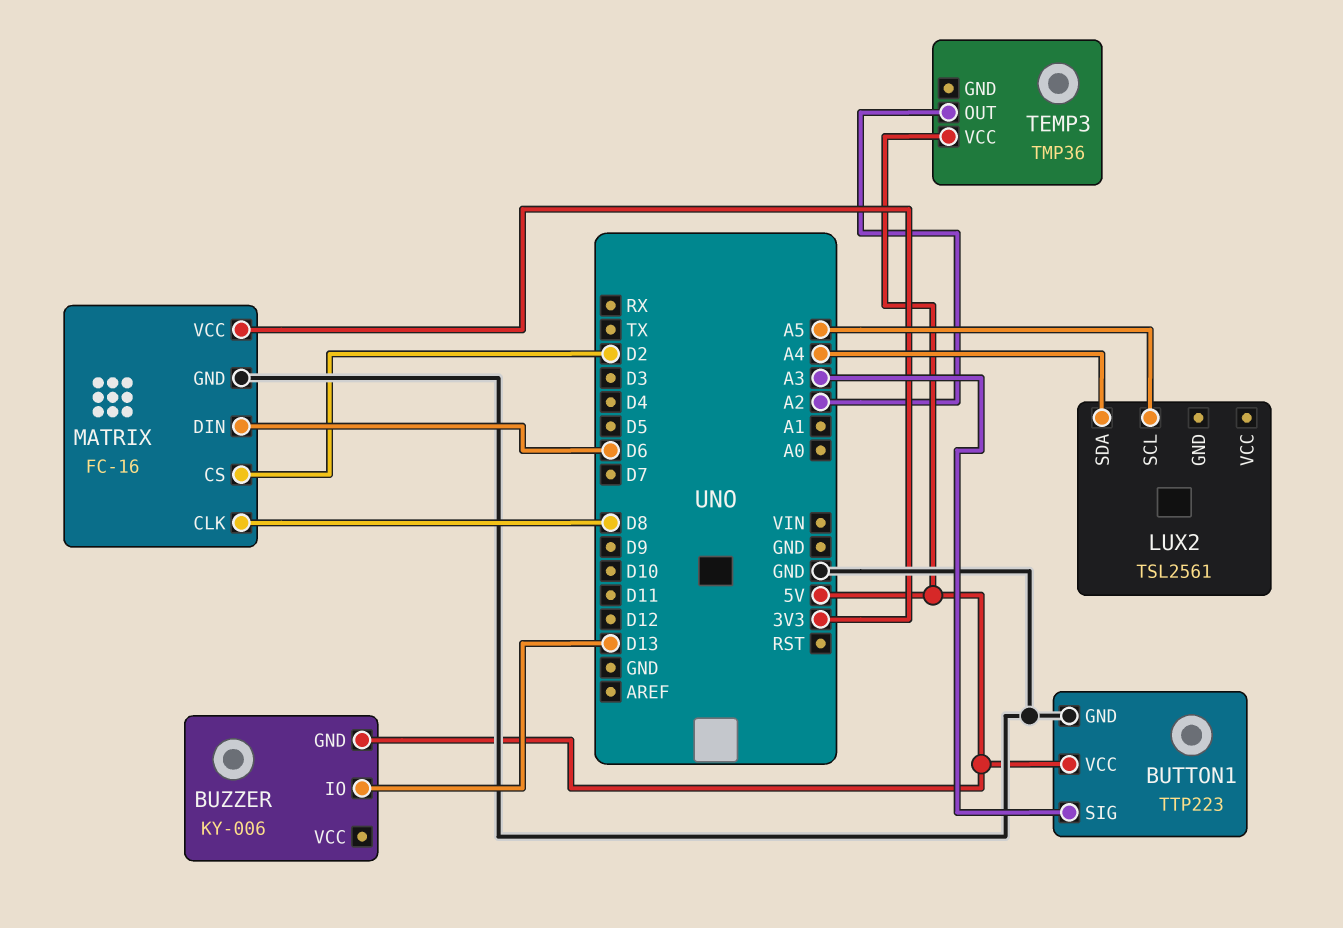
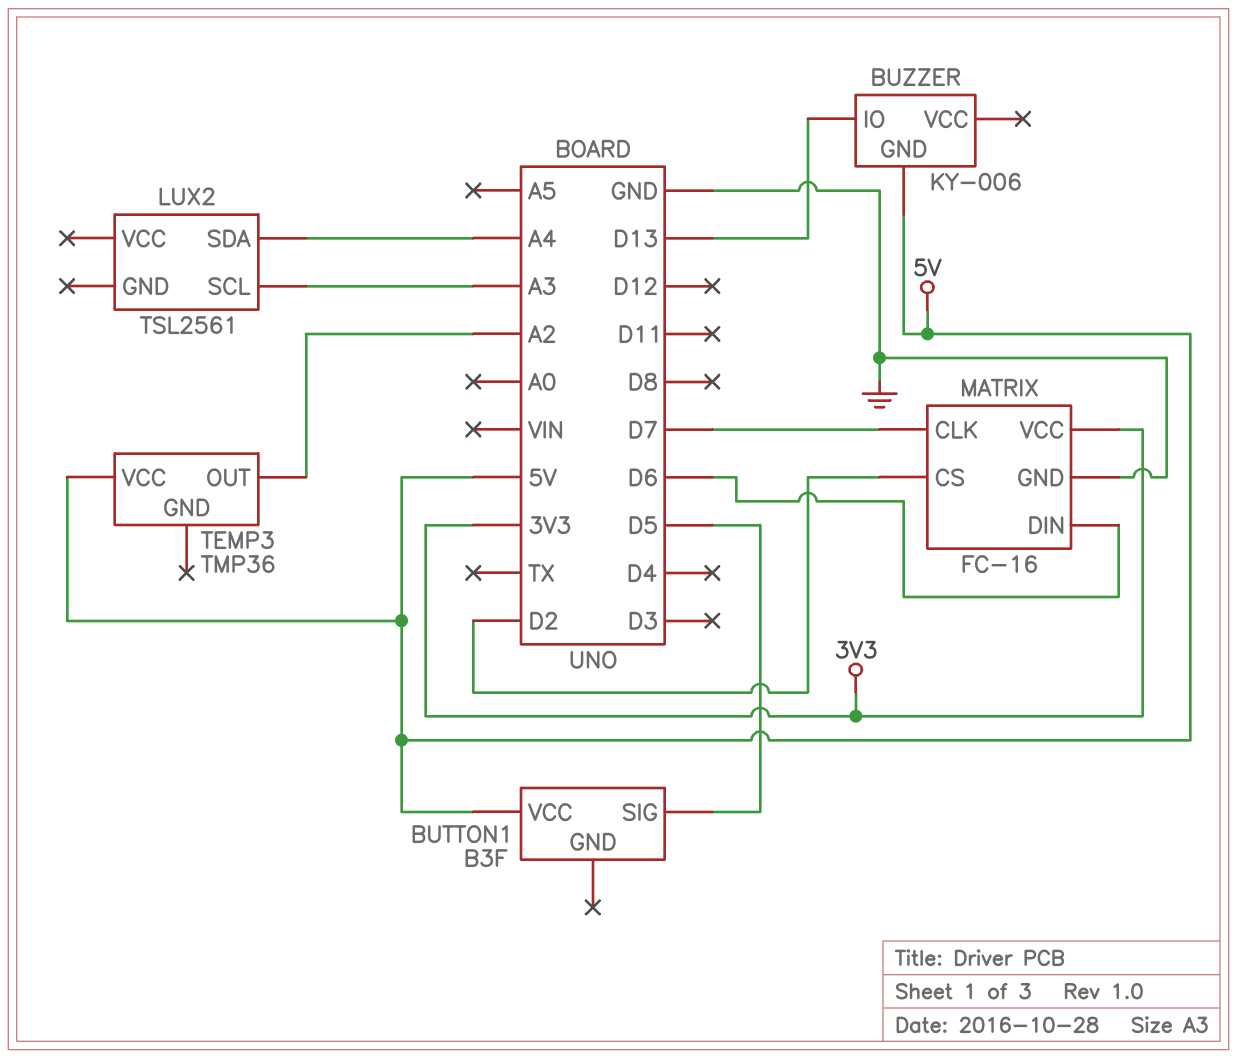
BUTTON1: TTP223 -> B3F
BUTTON1 pin GND: GND -> none
BUTTON1 pin SIG: A3 -> D5
LUX2 pin SCL: A5 -> A3
MATRIX pin CLK: D8 -> D7

